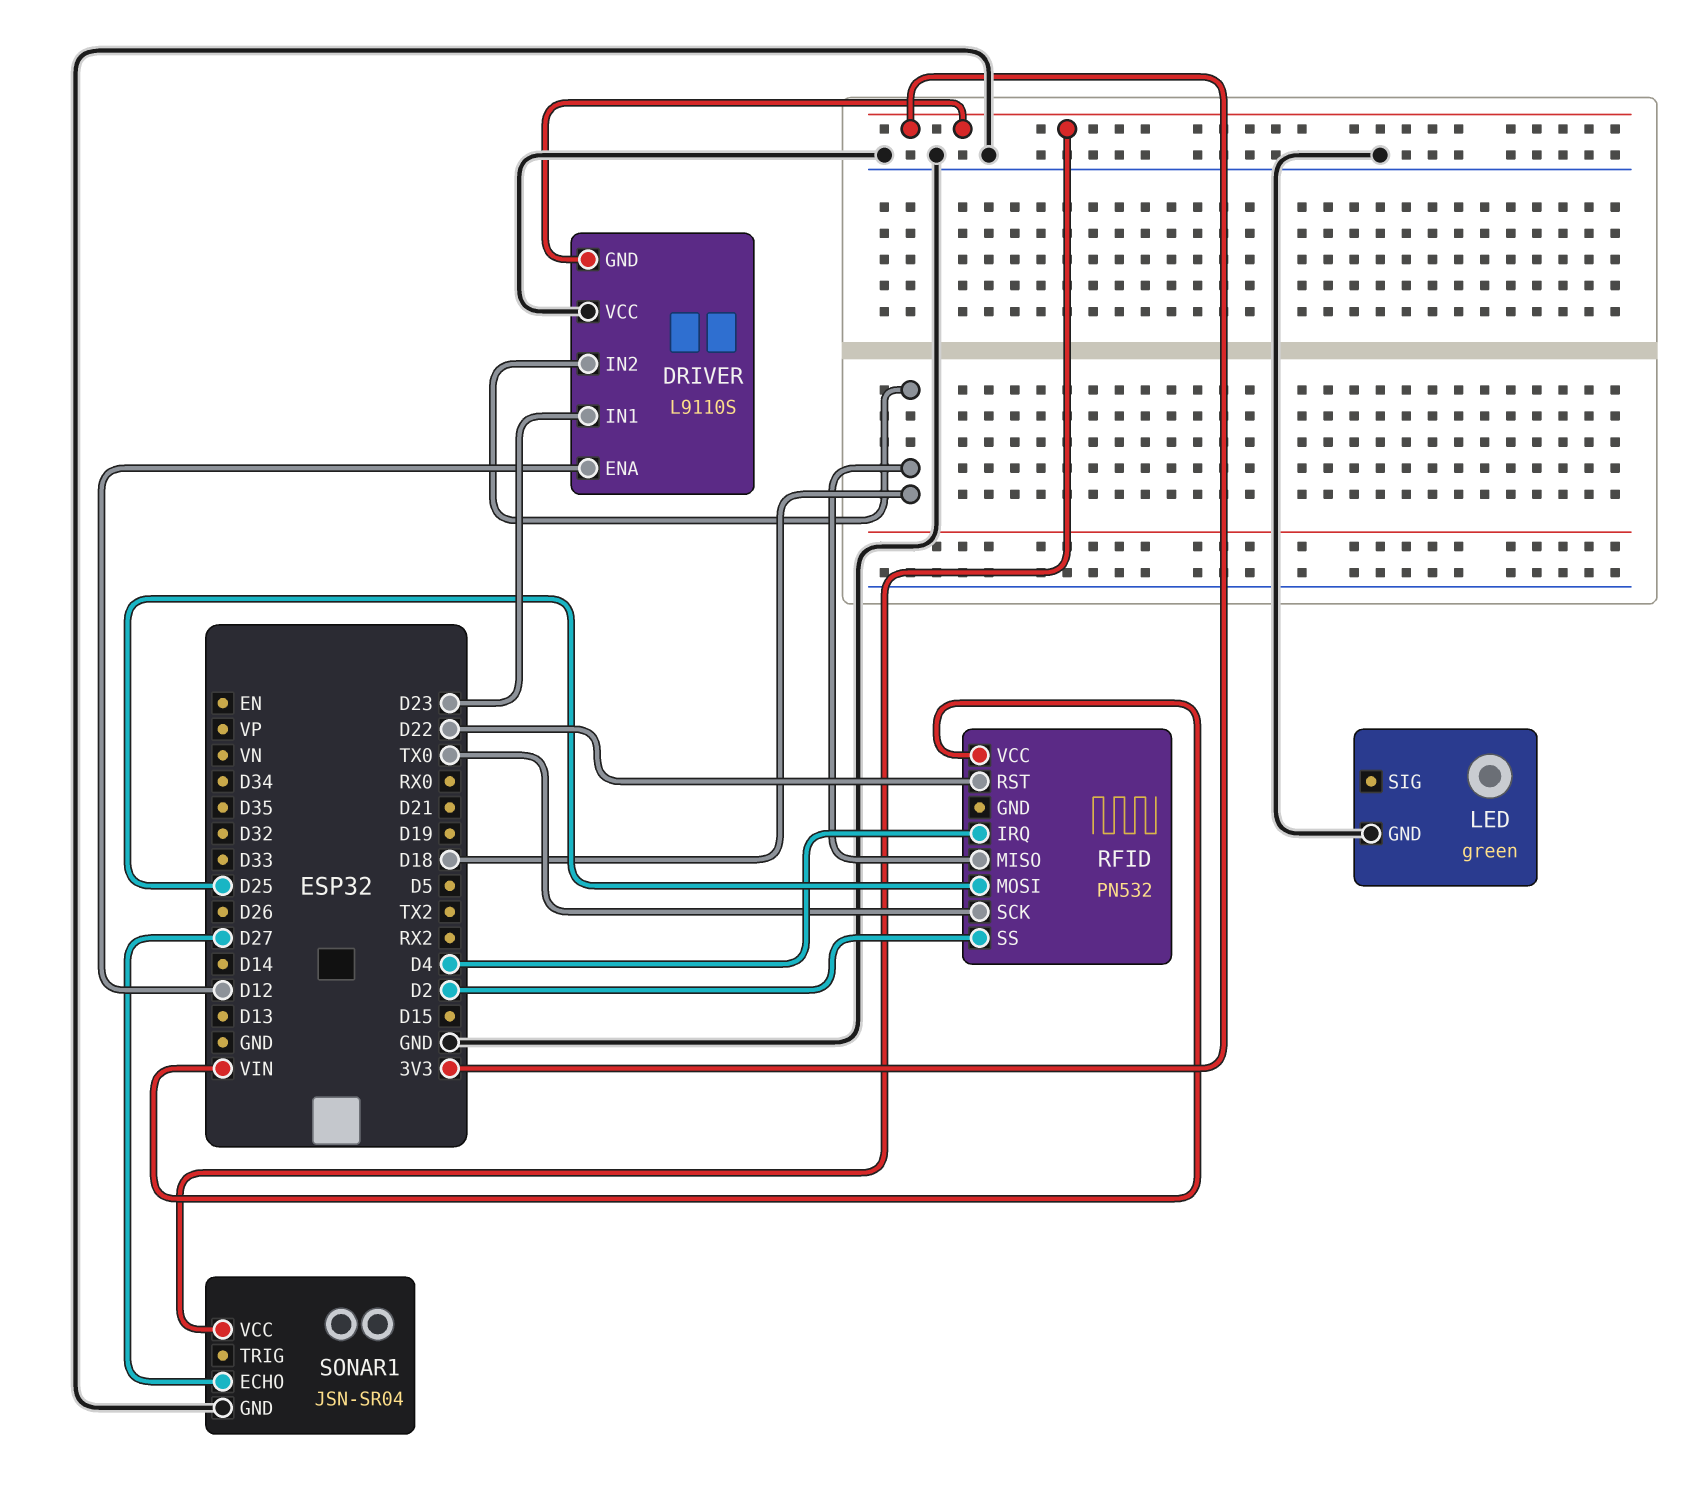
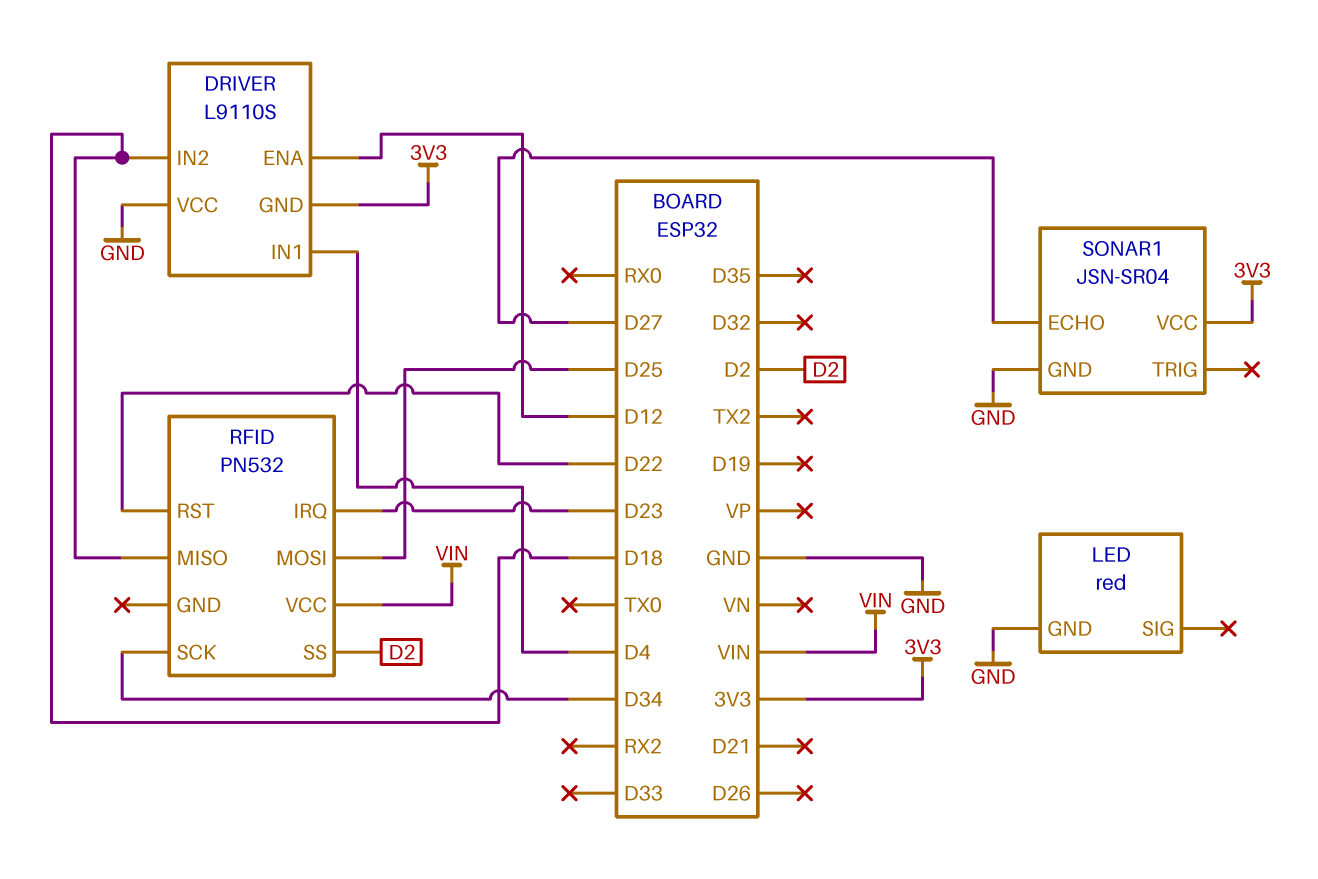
DRIVER pin IN1: D23 -> D4
LED: green -> red
RFID pin IRQ: D4 -> D23
RFID pin SCK: TX0 -> D34

